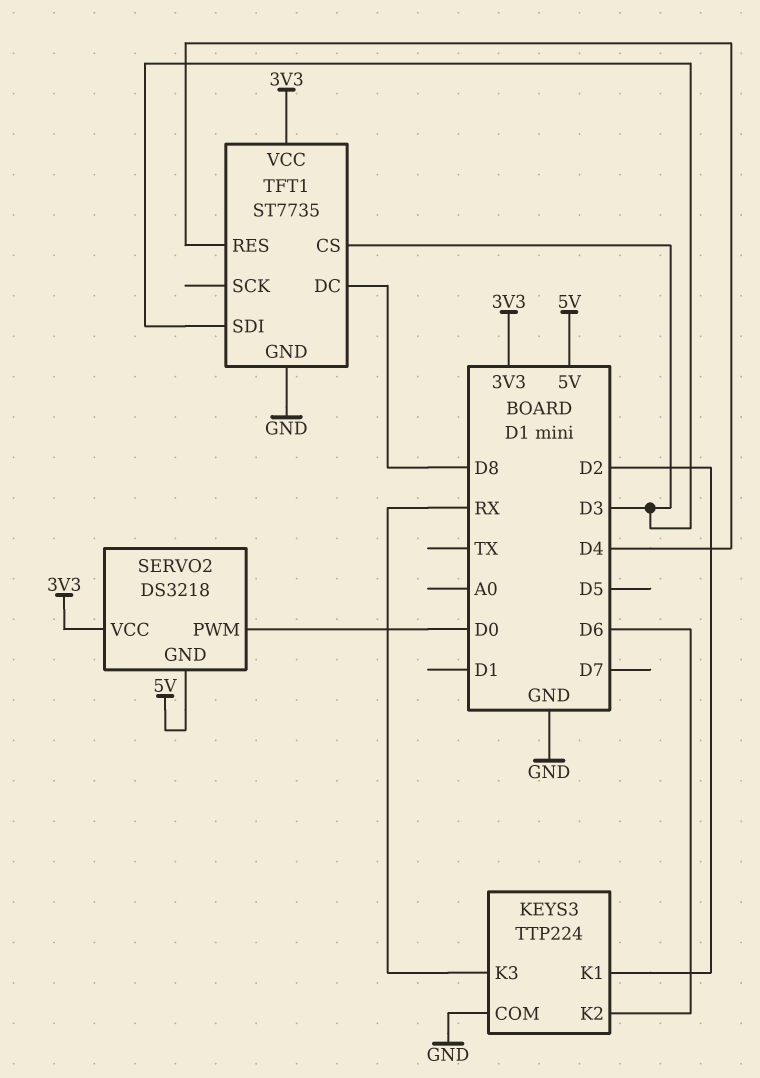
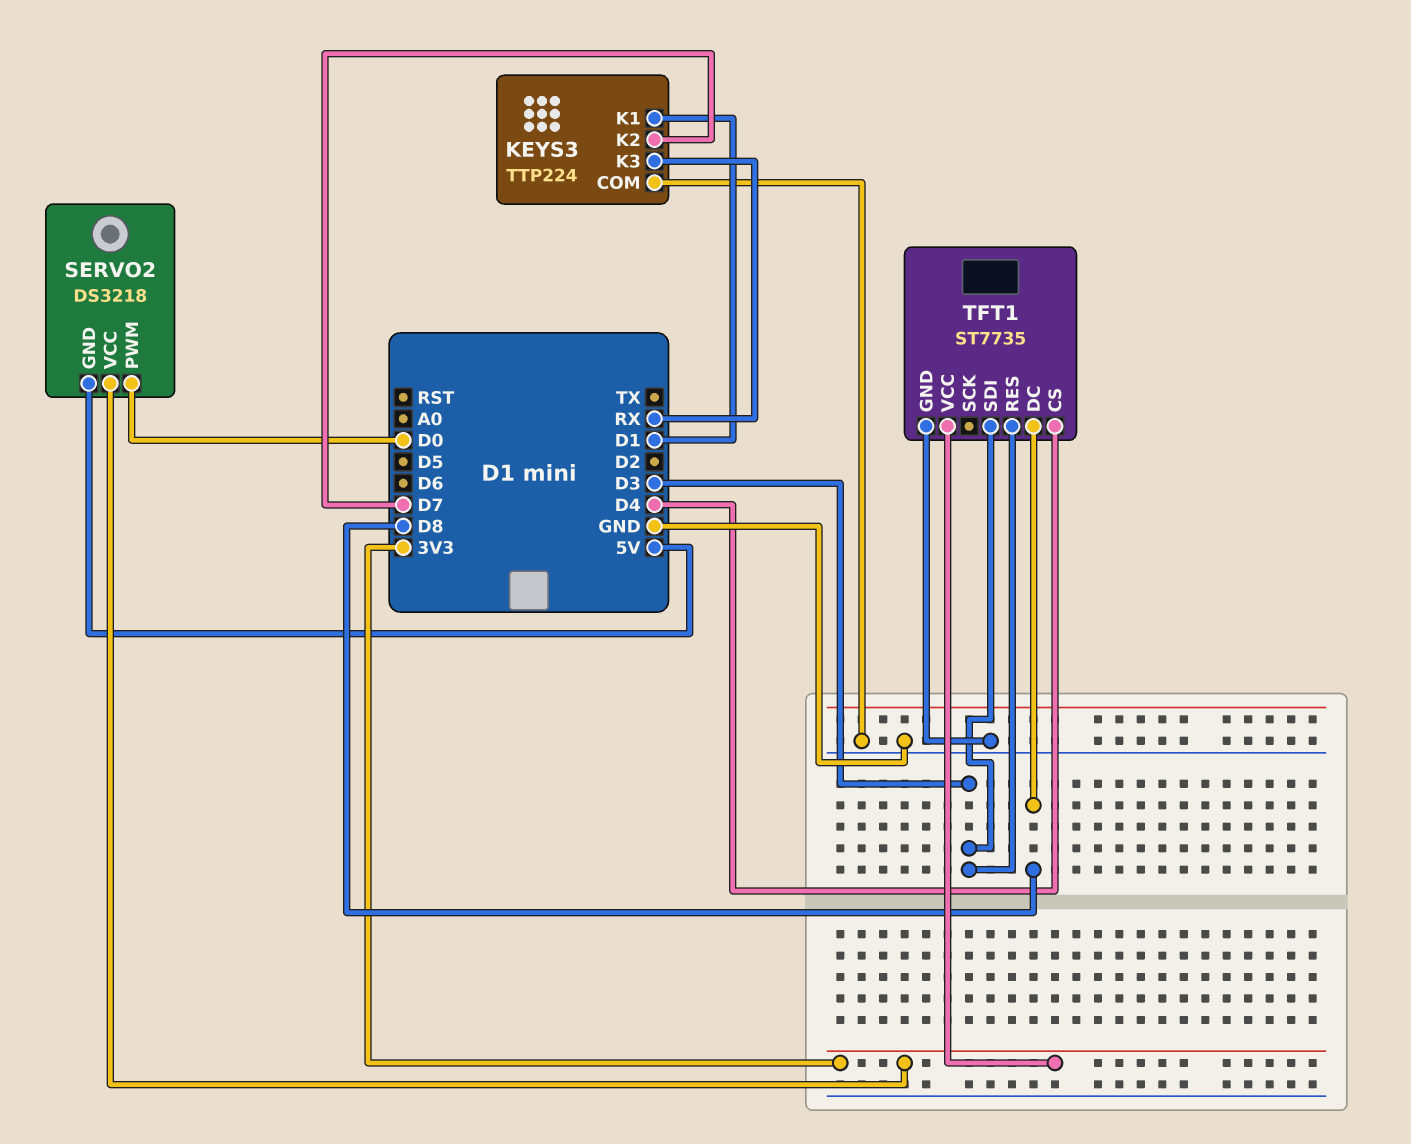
KEYS3 pin K1: D2 -> D1
KEYS3 pin K2: D6 -> D7
TFT1 pin CS: D3 -> D4
TFT1 pin RES: D4 -> D3

